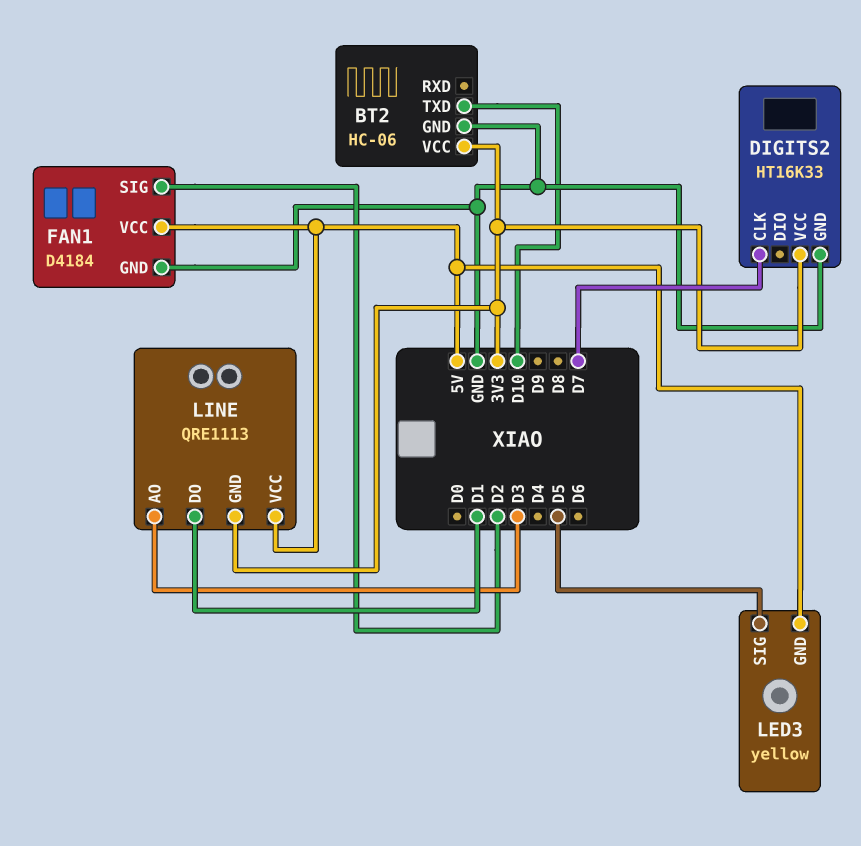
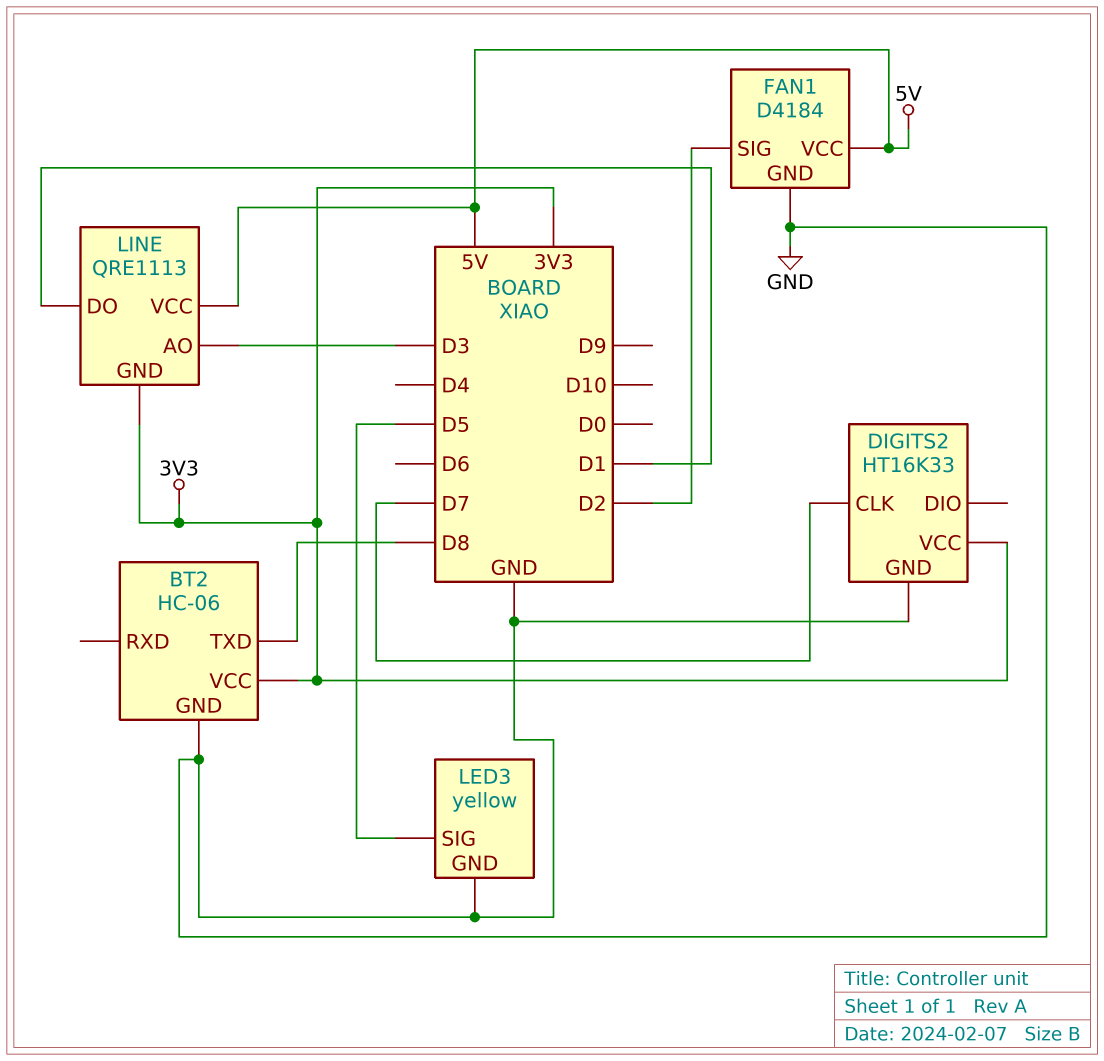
BT2 pin TXD: D10 -> D8
LED3 pin GND: 5V -> GND

